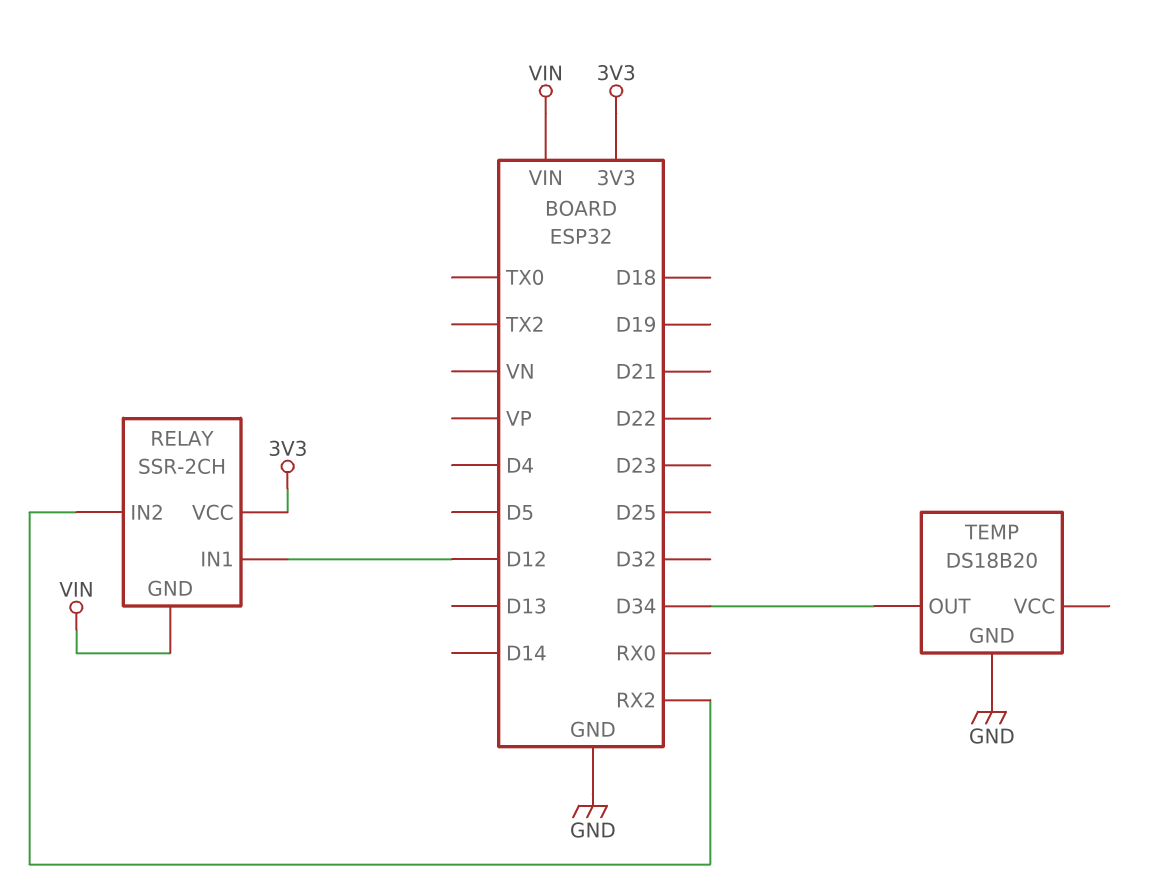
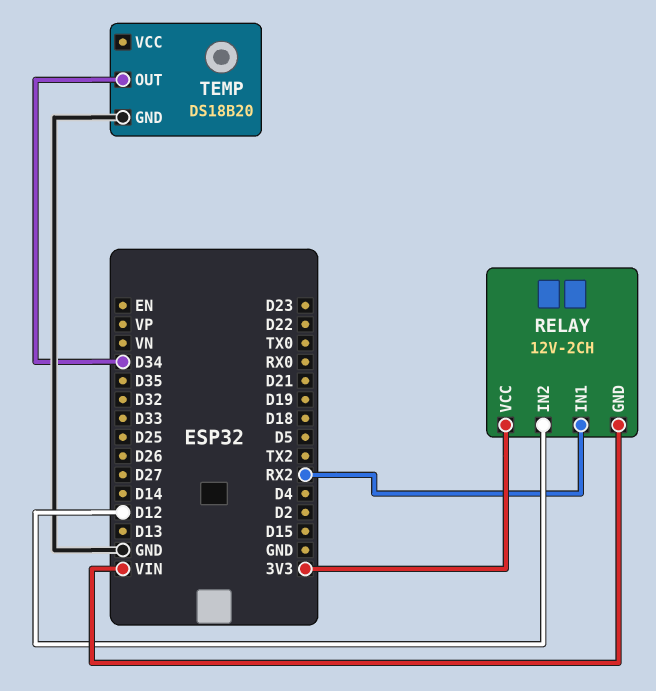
RELAY: SSR-2CH -> 12V-2CH
RELAY pin IN1: D12 -> RX2
RELAY pin IN2: RX2 -> D12

